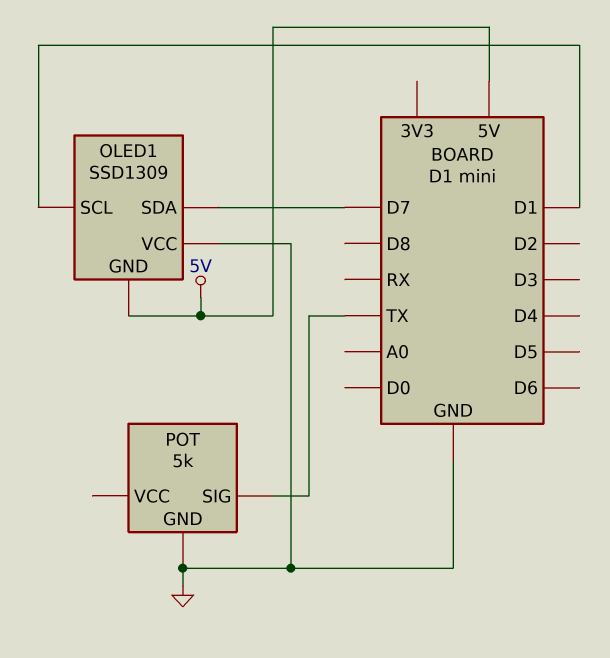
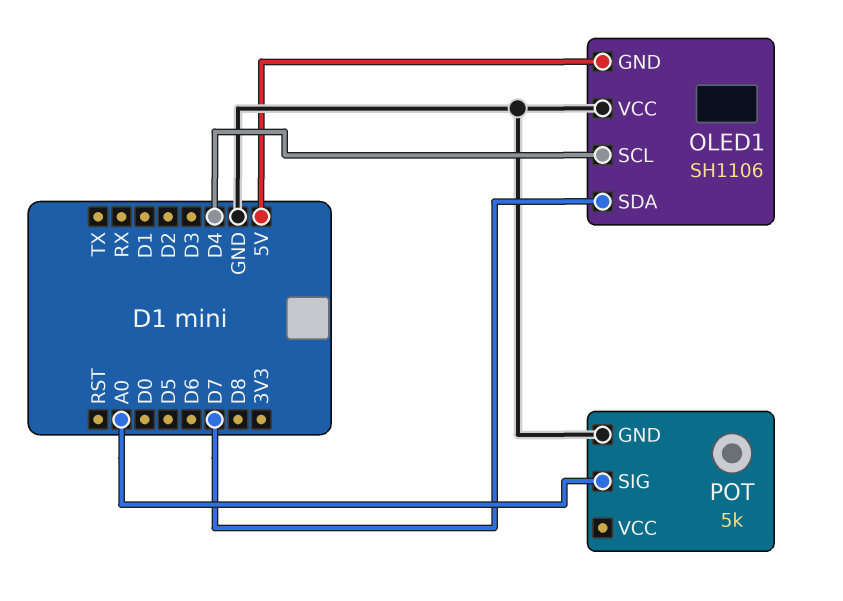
OLED1: SSD1309 -> SH1106
OLED1 pin SCL: D1 -> D4
POT pin SIG: TX -> A0

